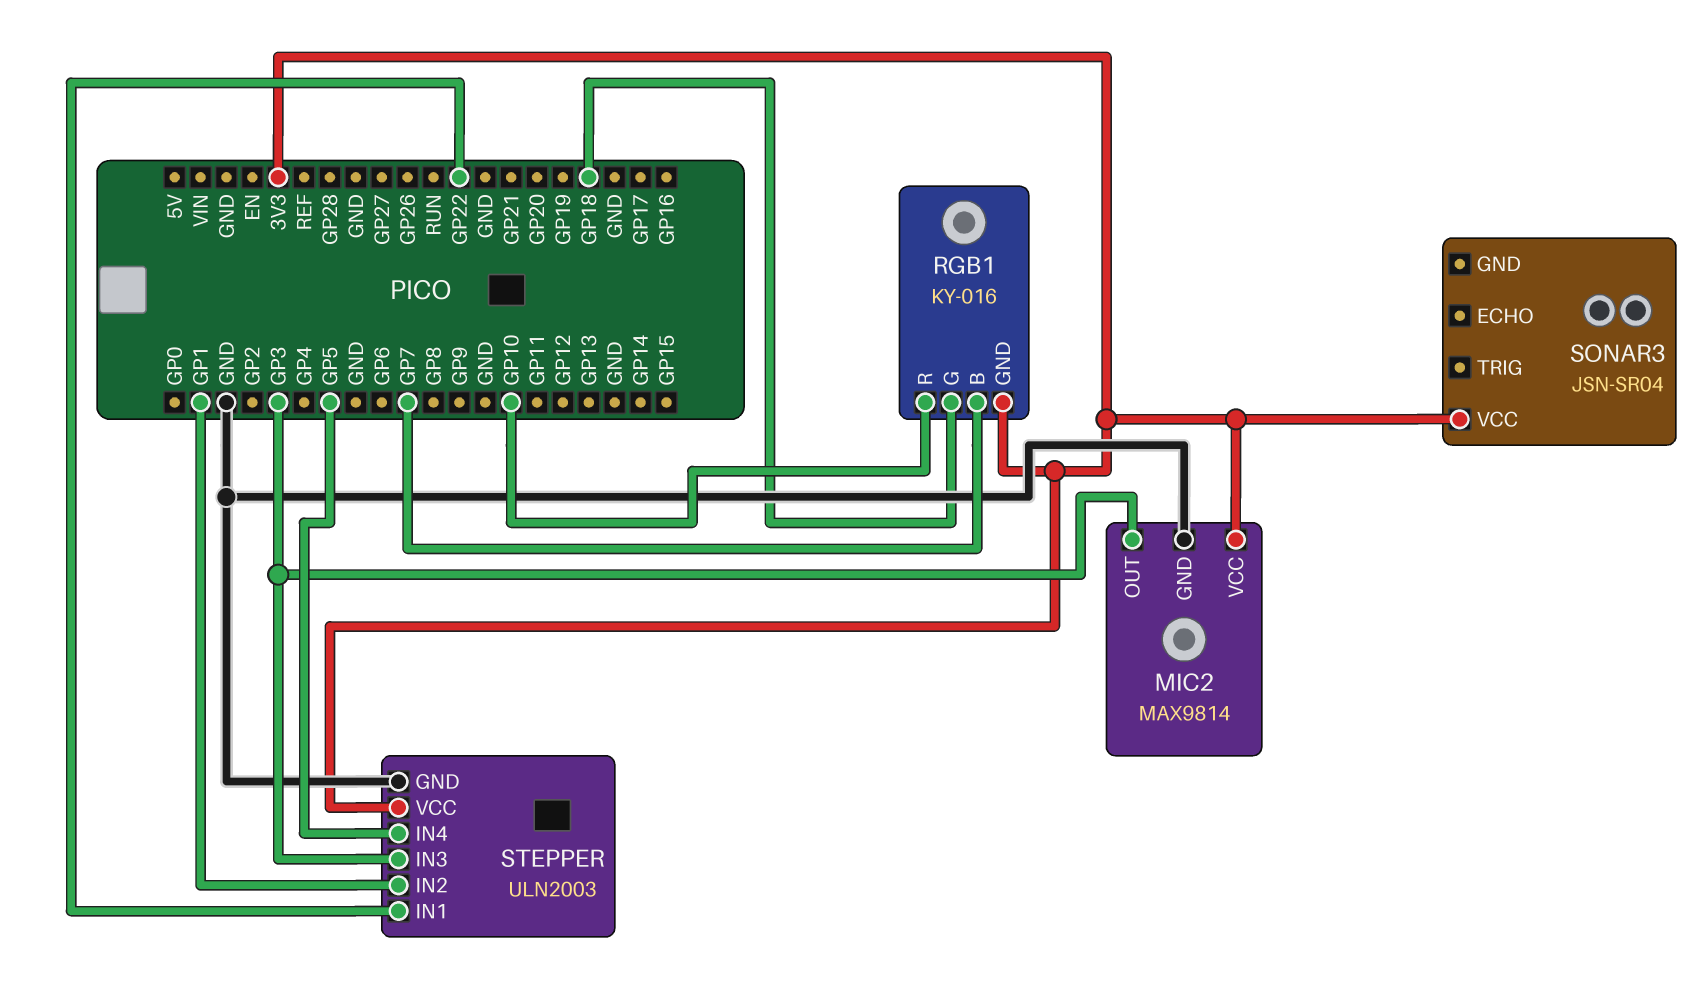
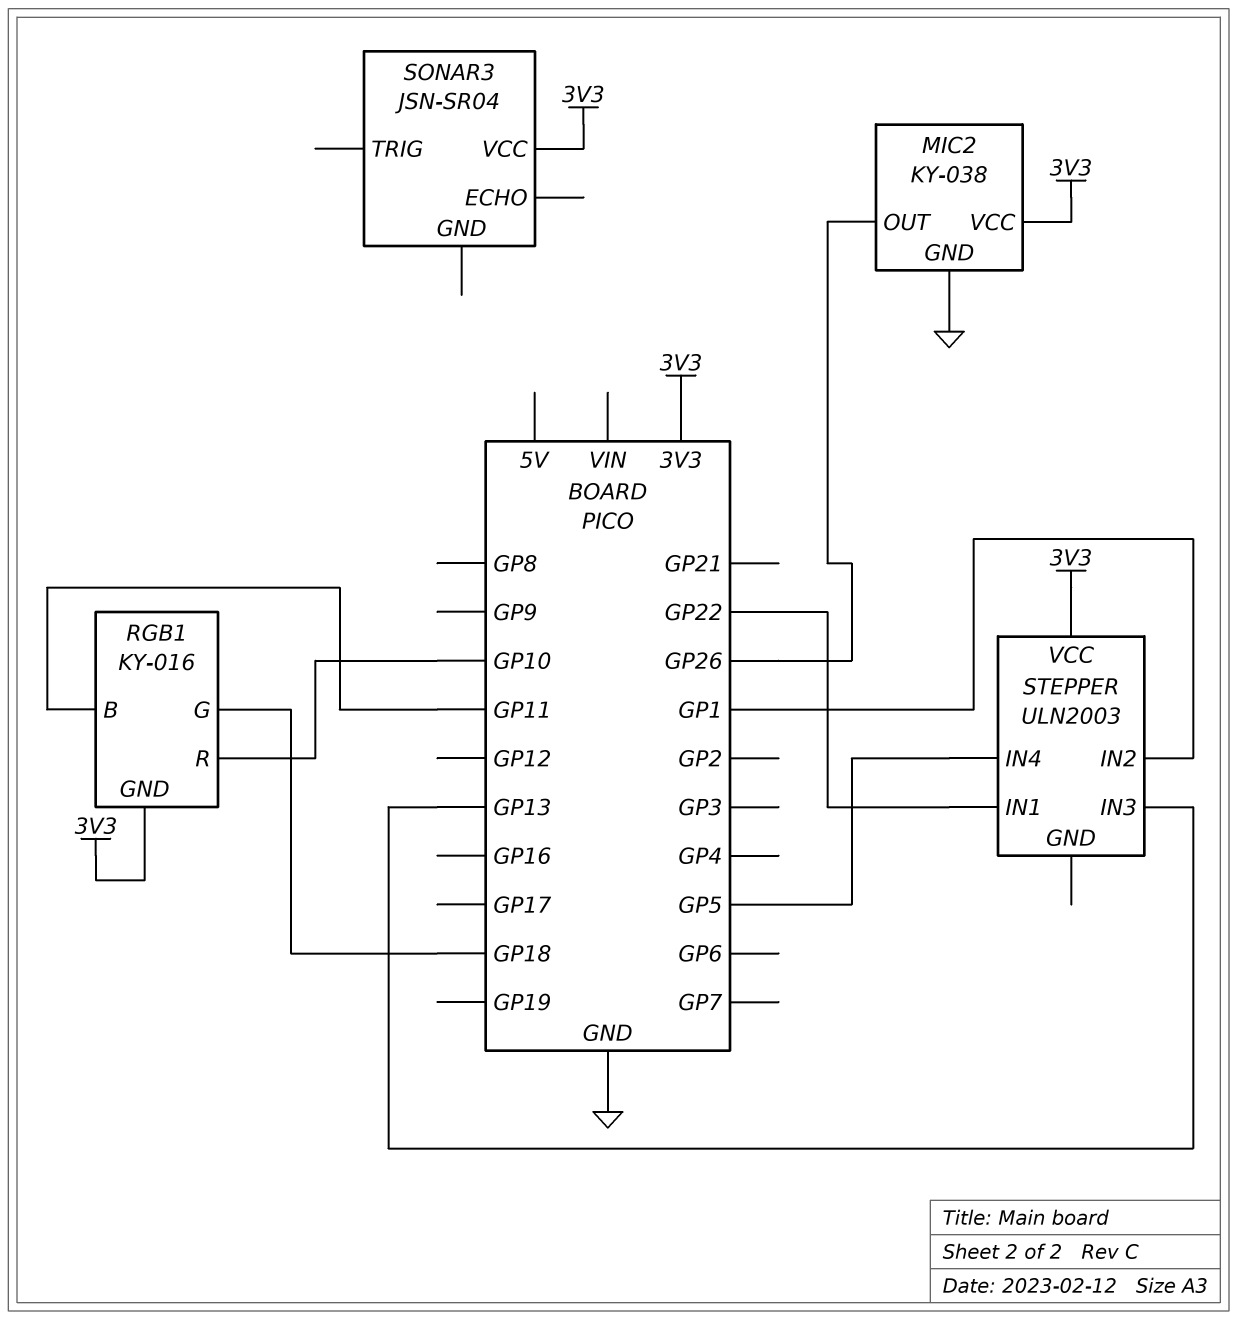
MIC2: MAX9814 -> KY-038
MIC2 pin OUT: GP3 -> GP26
RGB1 pin B: GP7 -> GP11
STEPPER pin GND: GND -> none
STEPPER pin IN3: GP3 -> GP13

